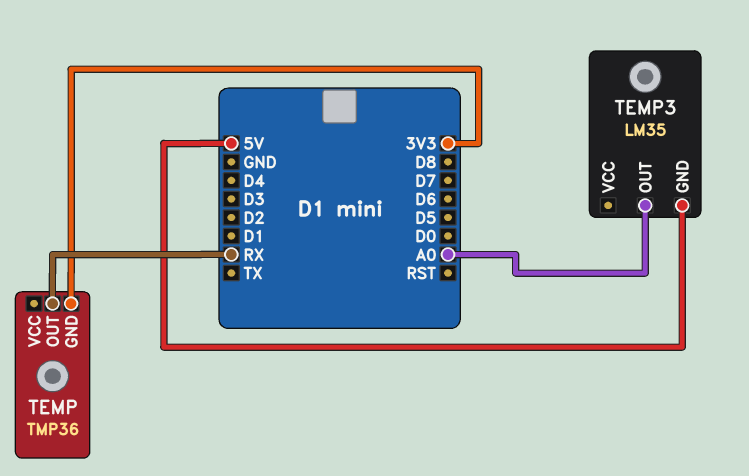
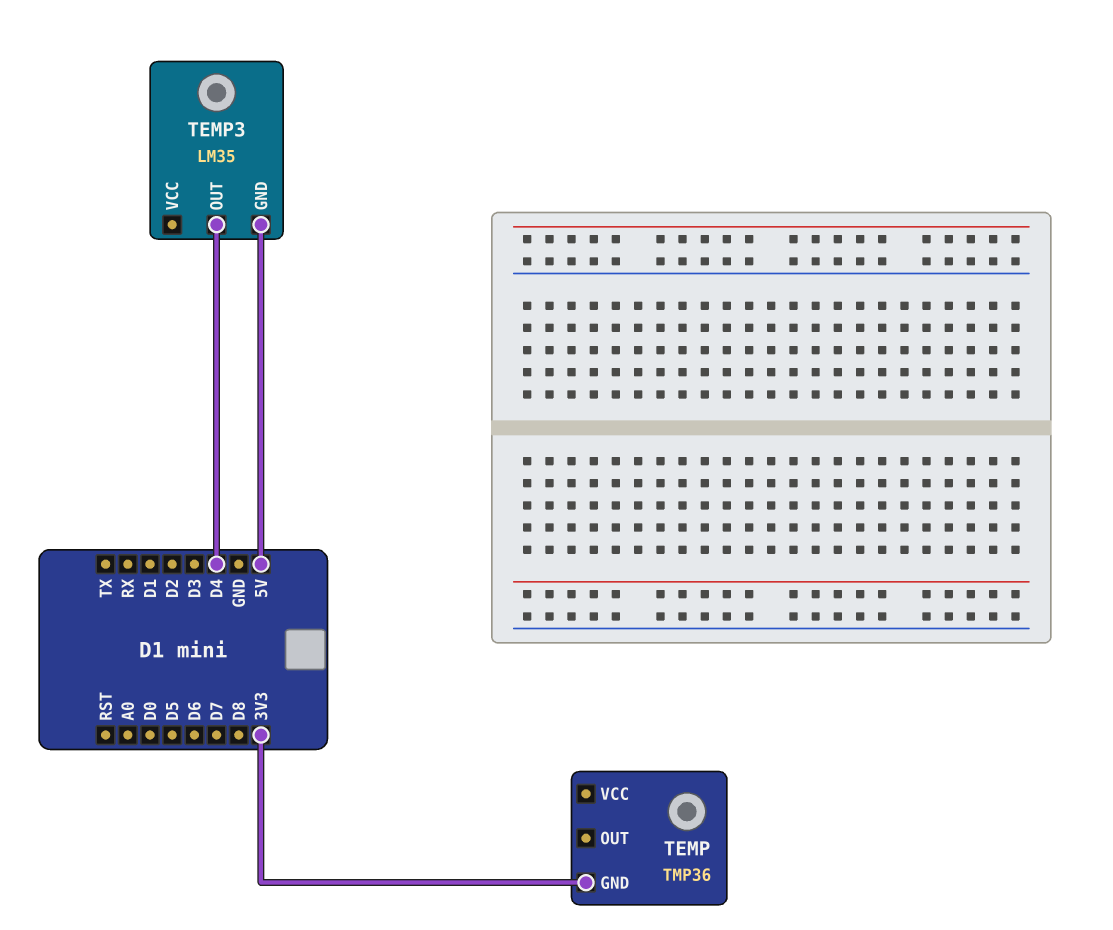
TEMP pin OUT: RX -> none
TEMP3 pin OUT: A0 -> D4

